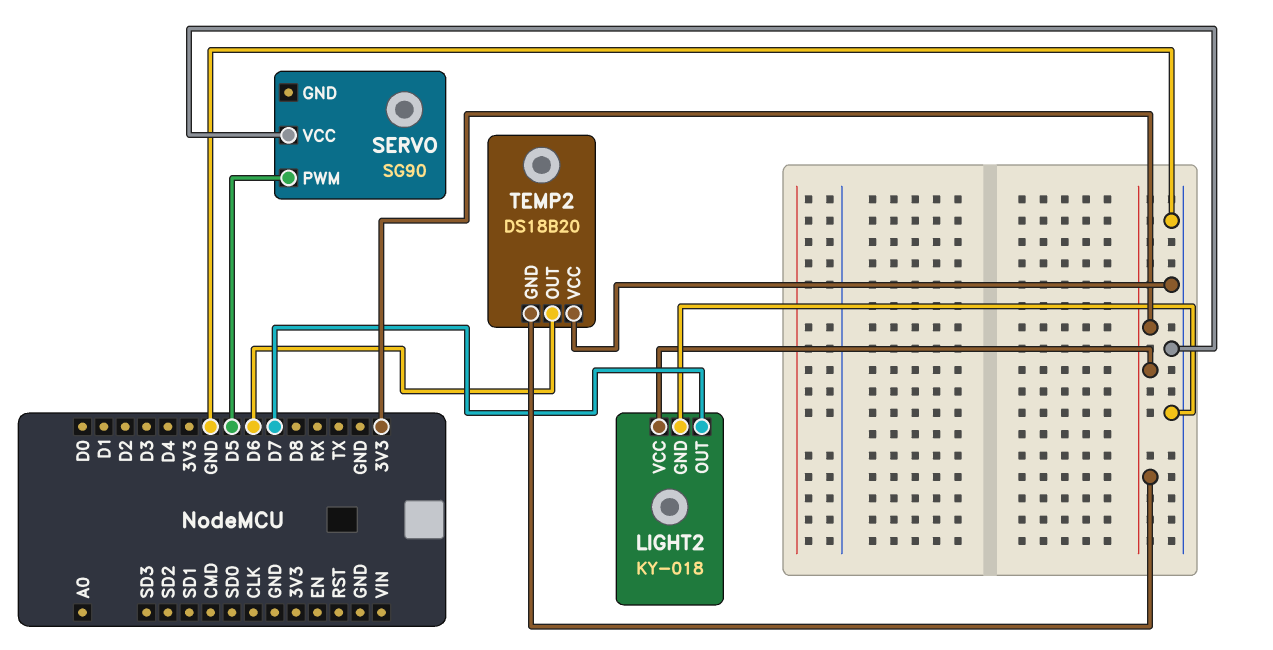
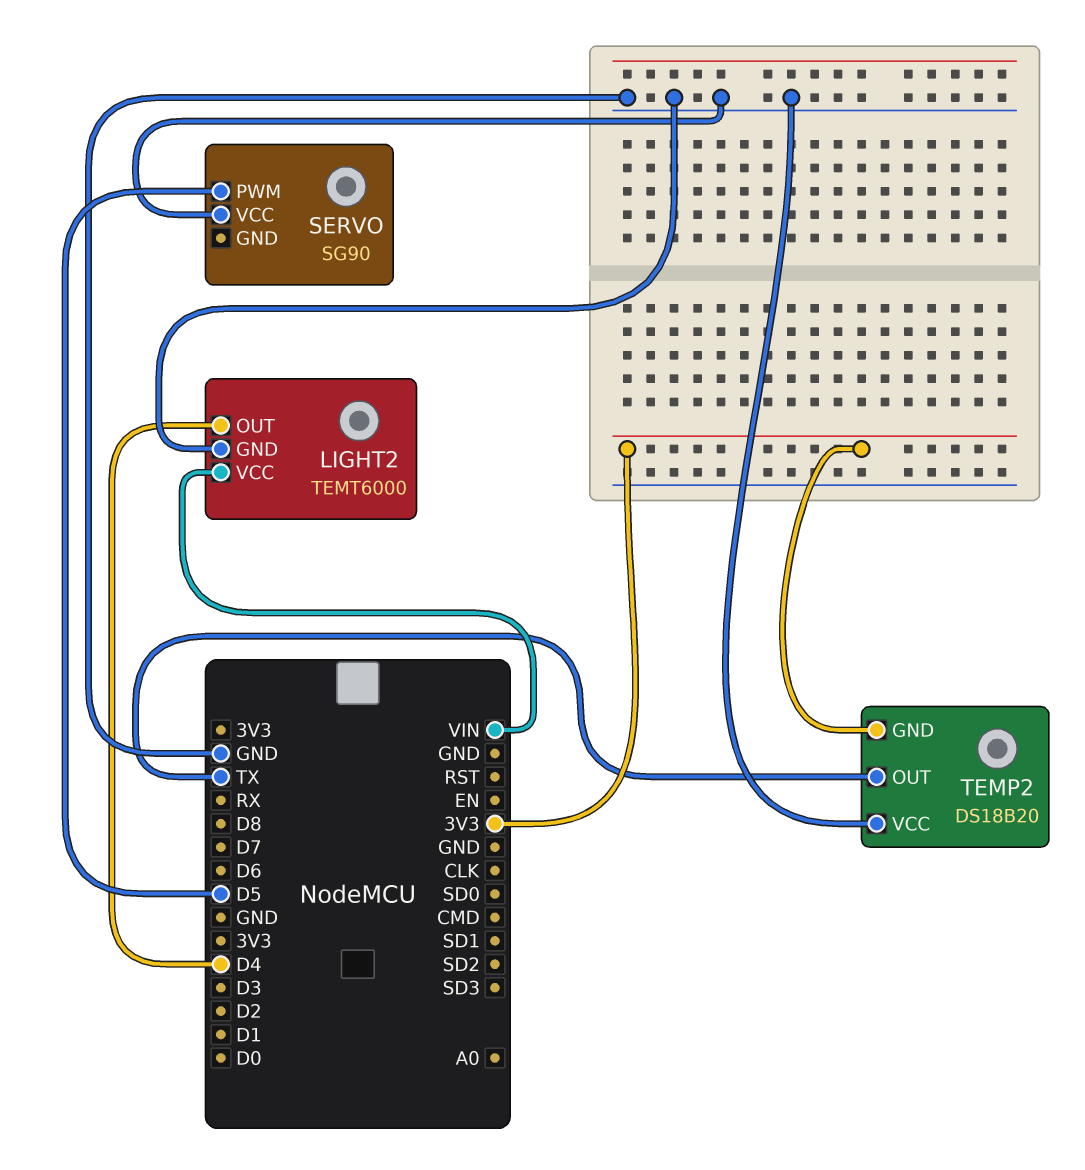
LIGHT2: KY-018 -> TEMT6000
LIGHT2 pin OUT: D7 -> D4
LIGHT2 pin VCC: 3V3 -> VIN
TEMP2 pin OUT: D6 -> TX

